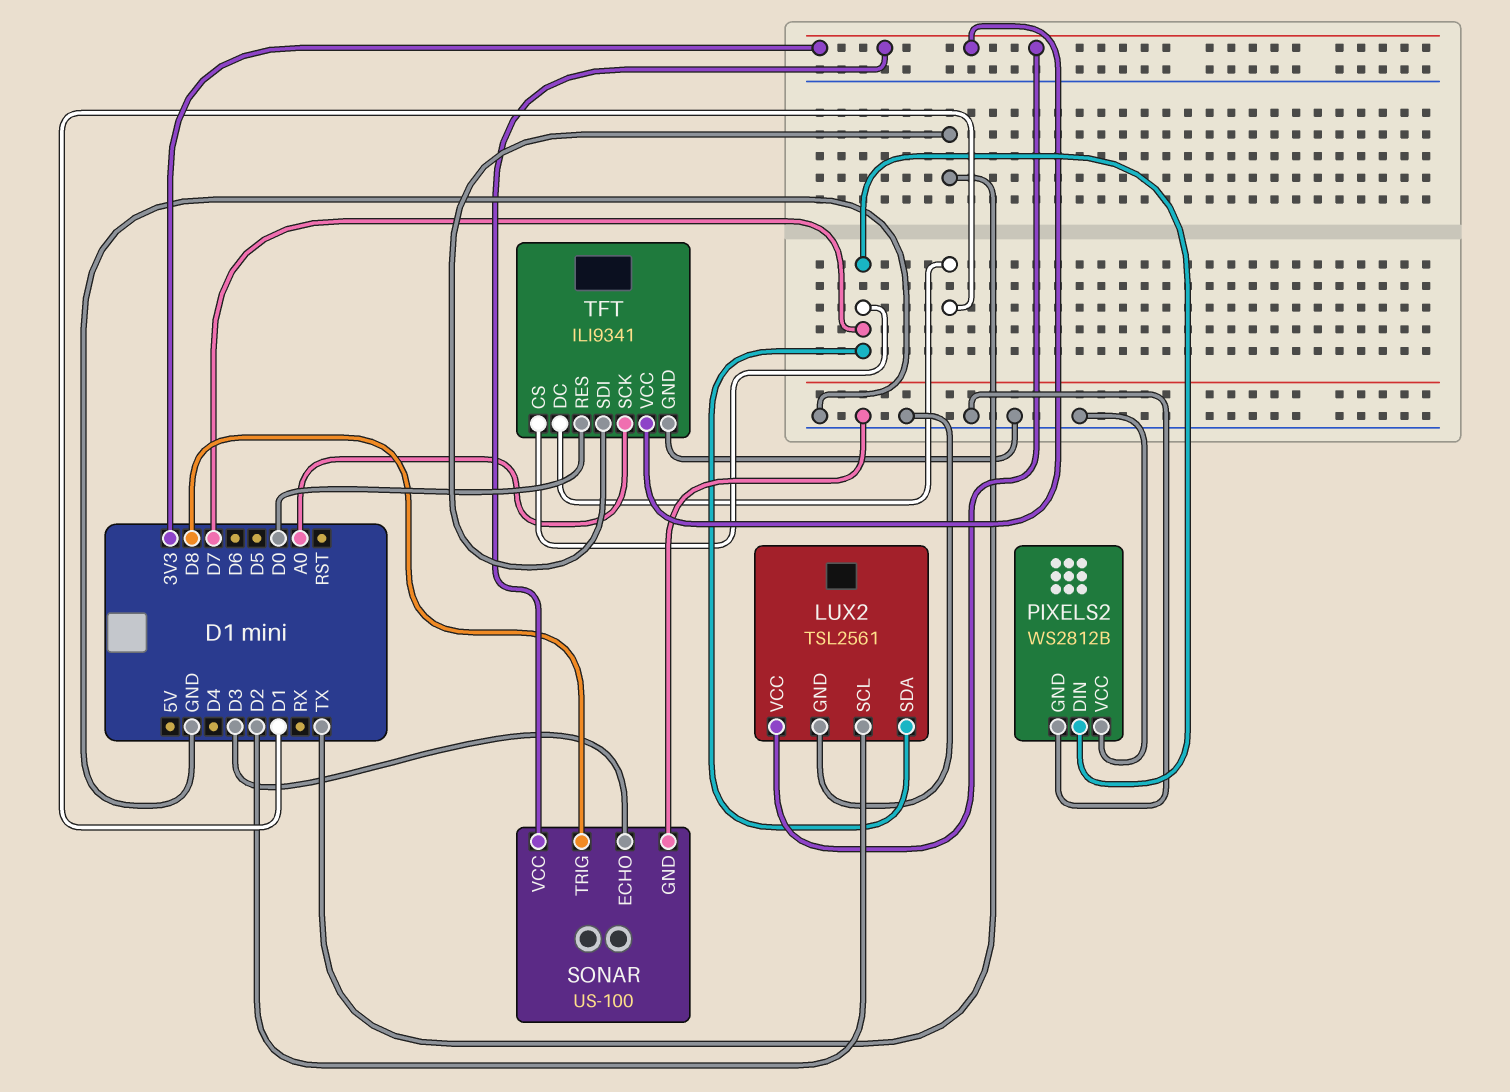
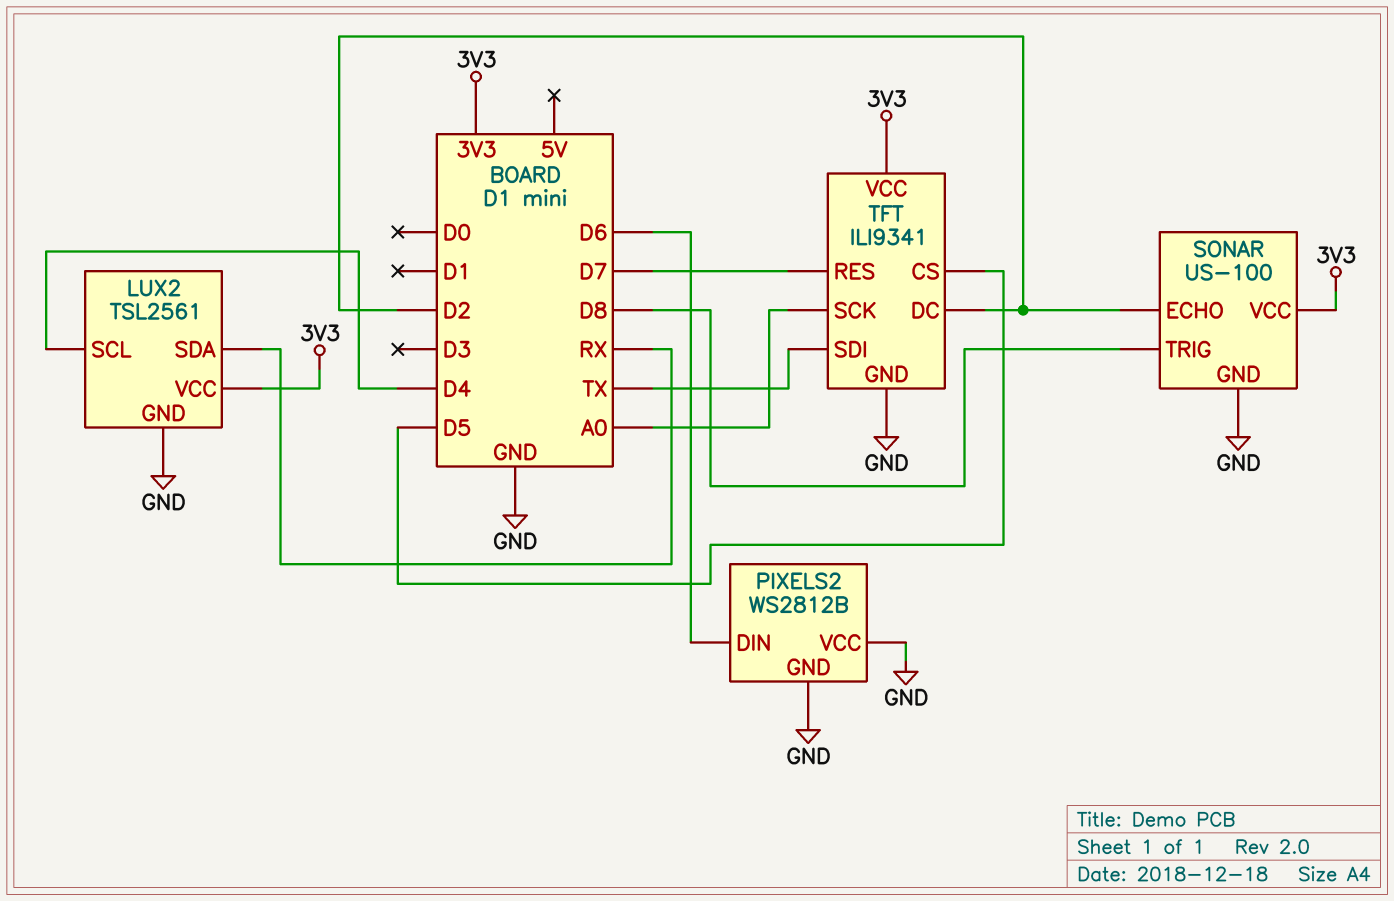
LUX2 pin SCL: D2 -> D4
LUX2 pin SDA: D7 -> RX
PIXELS2 pin DIN: D7 -> D6
SONAR pin ECHO: D3 -> D2
TFT pin CS: D7 -> D5
TFT pin DC: D1 -> D2
TFT pin RES: D0 -> D7

